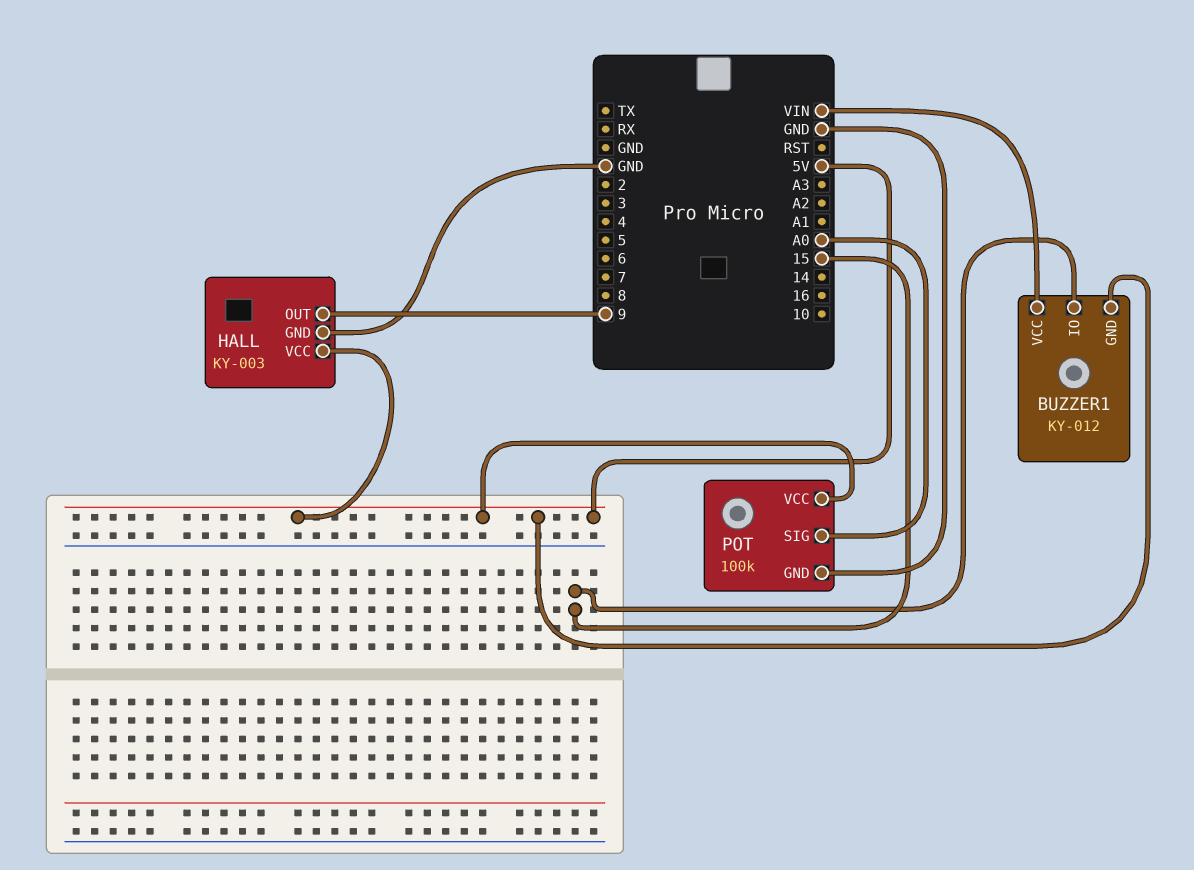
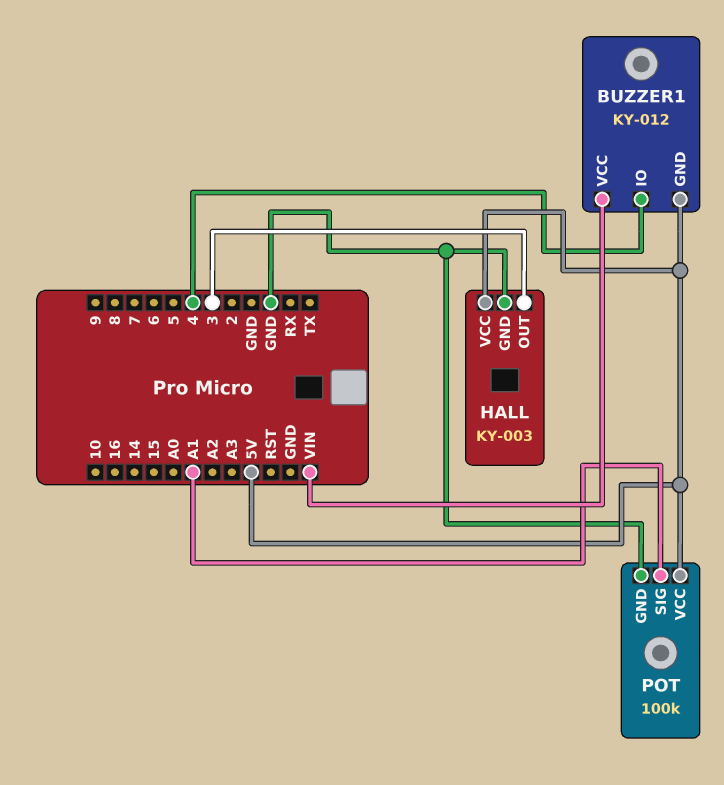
BUZZER1 pin IO: 15 -> 4
HALL pin OUT: 9 -> 3
POT pin SIG: A0 -> A1

